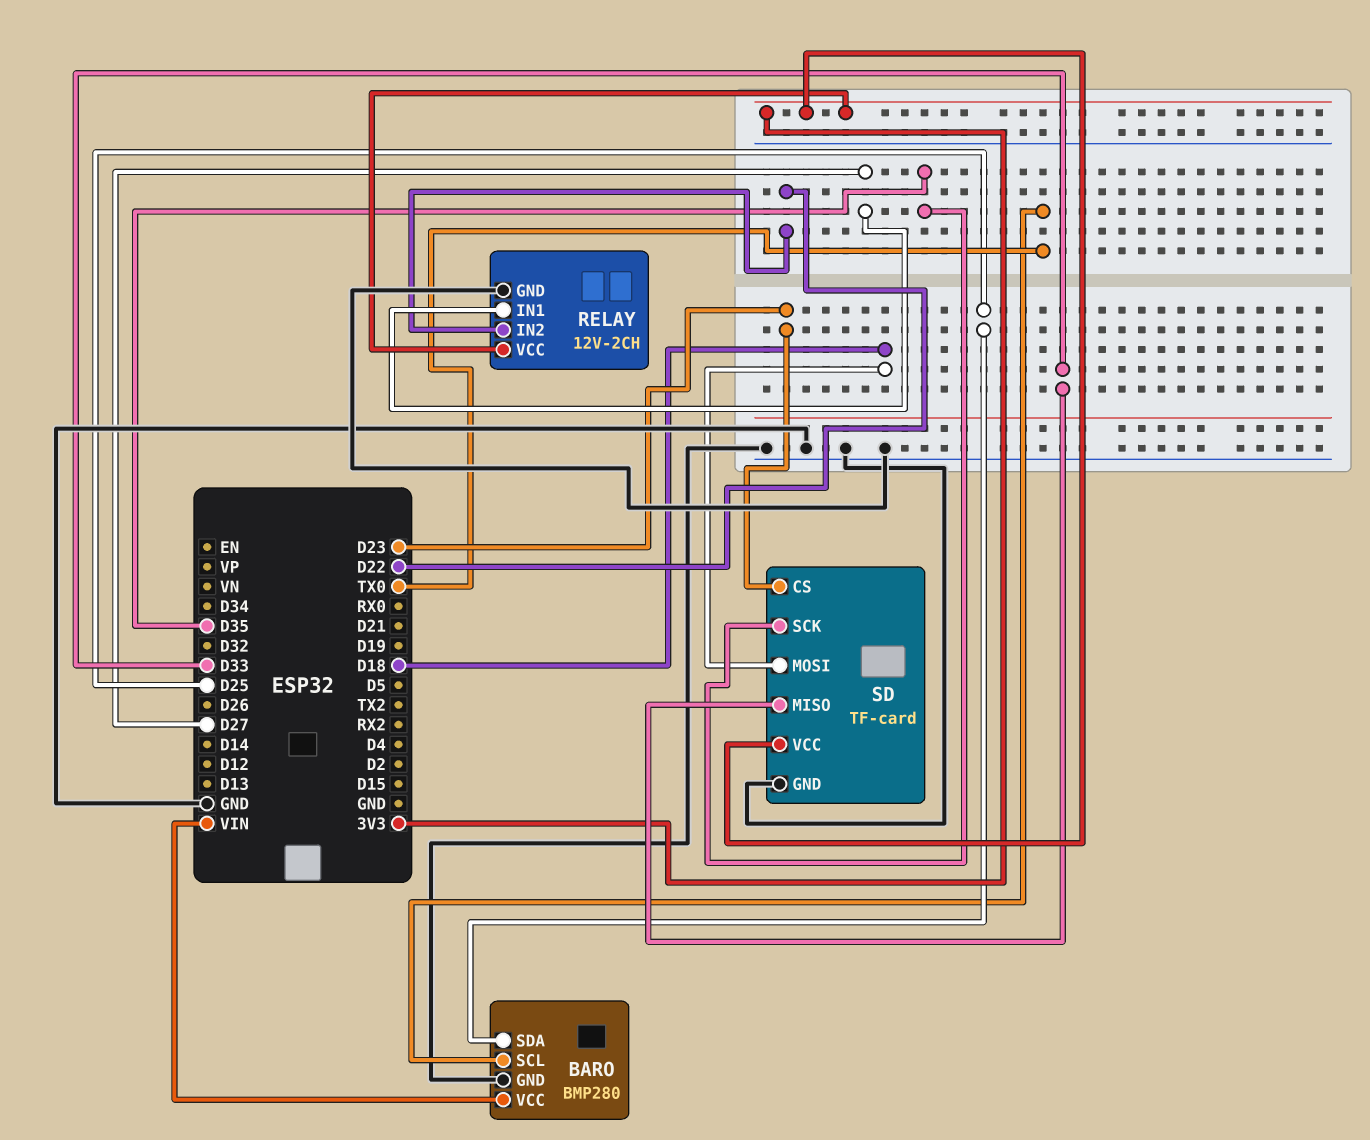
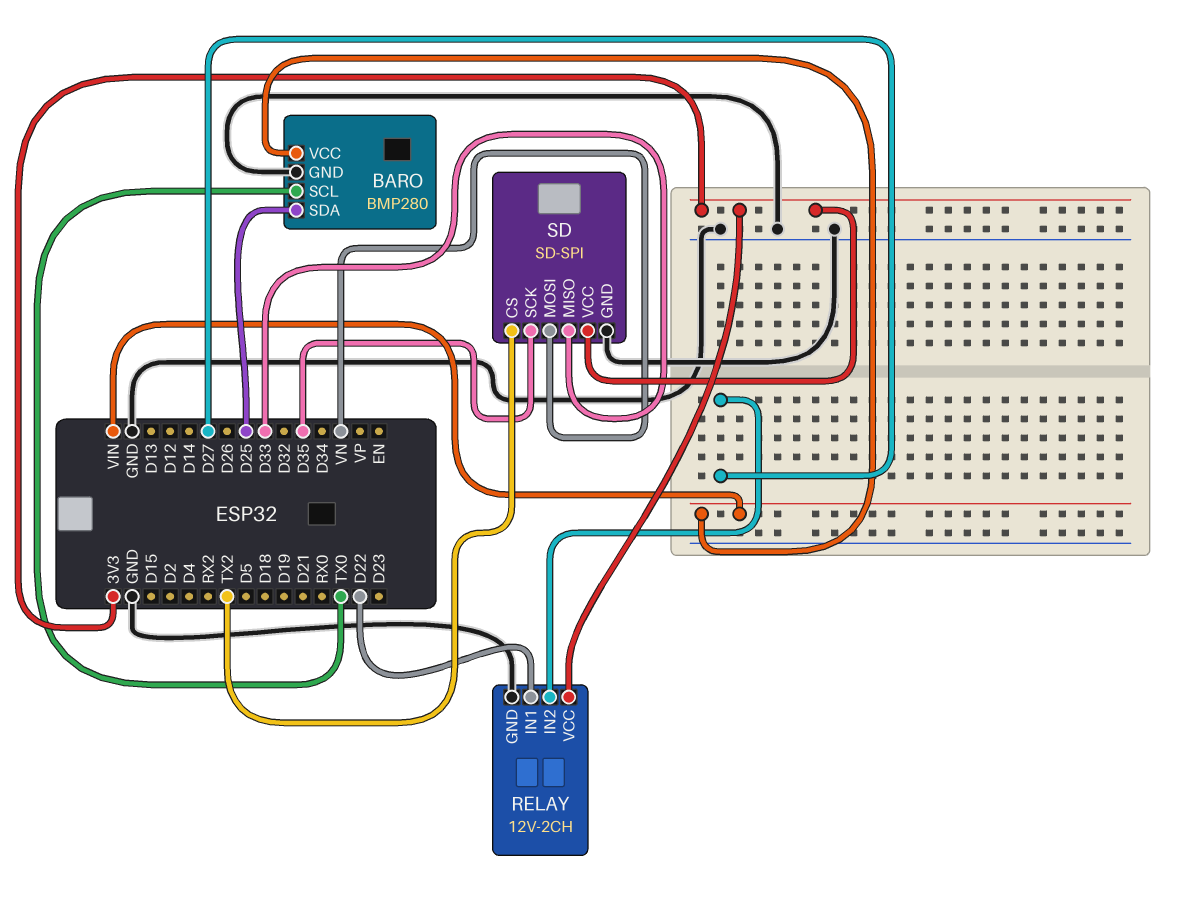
RELAY pin IN1: D27 -> D22
RELAY pin IN2: D22 -> D27
SD: TF-card -> SD-SPI
SD pin CS: D23 -> TX2
SD pin MOSI: D18 -> VN

